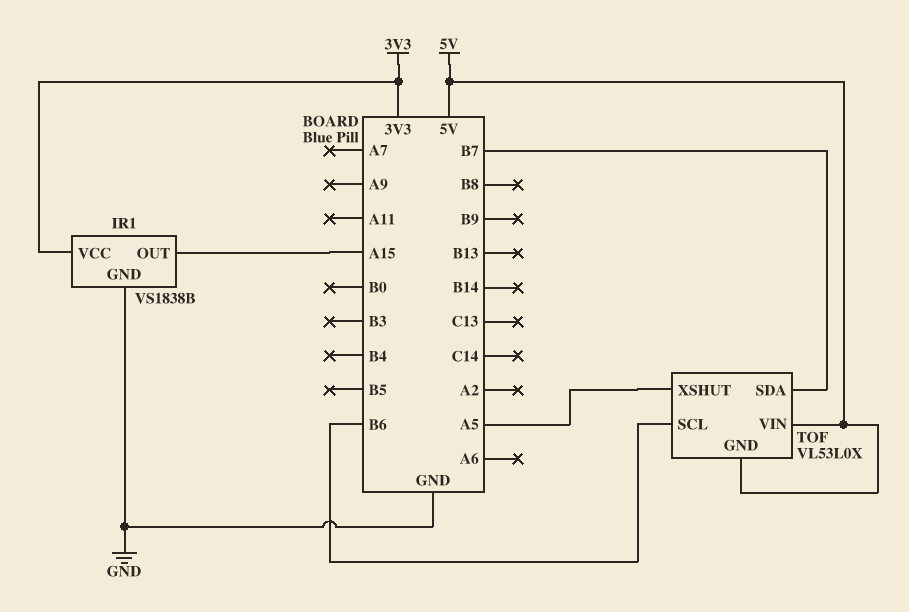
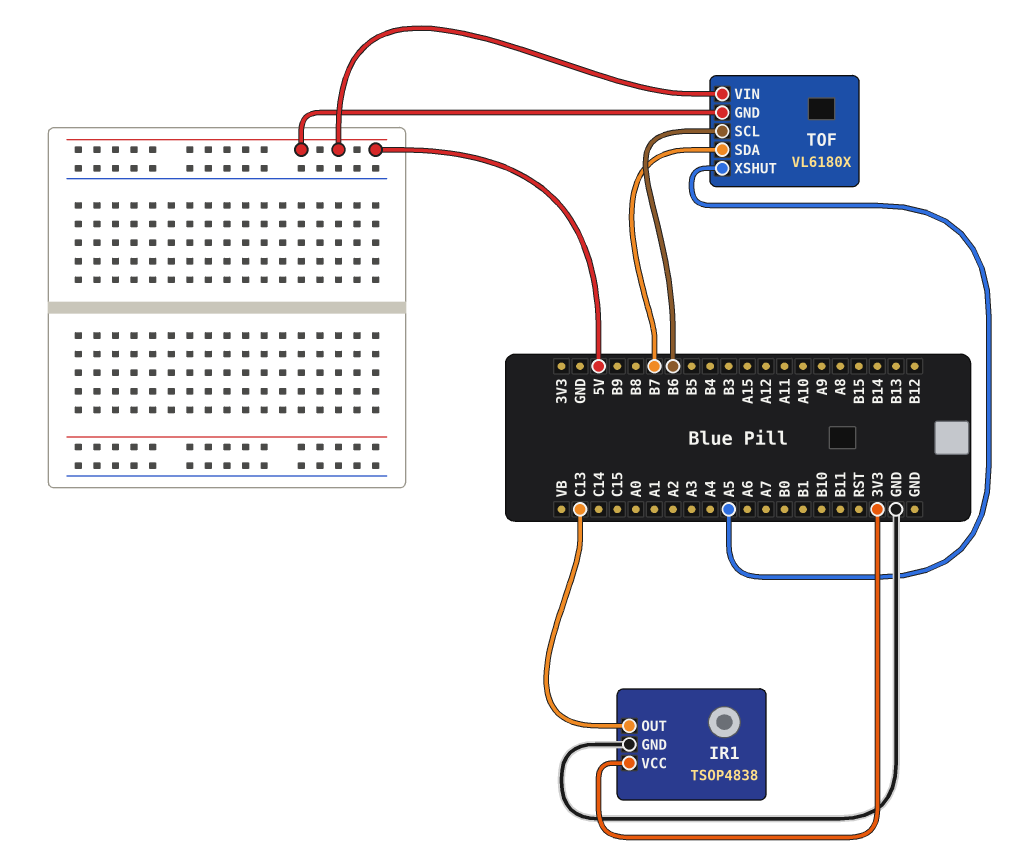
IR1: VS1838B -> TSOP4838
IR1 pin OUT: A15 -> C13
TOF: VL53L0X -> VL6180X

